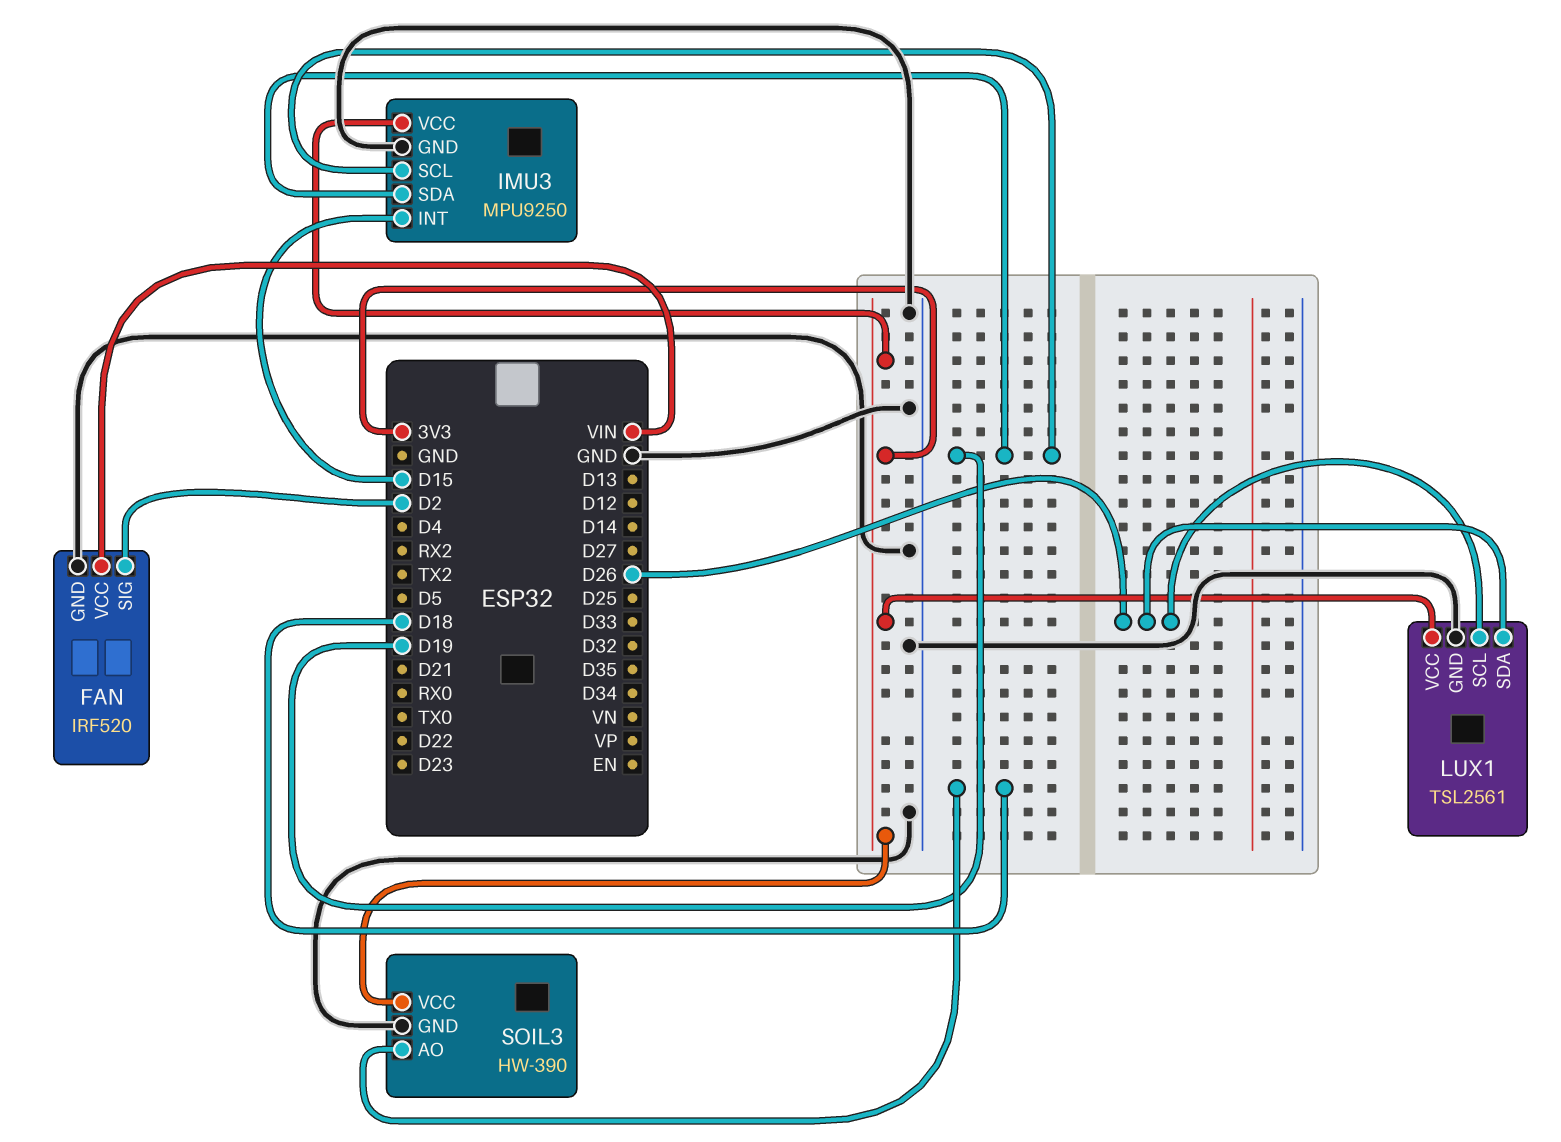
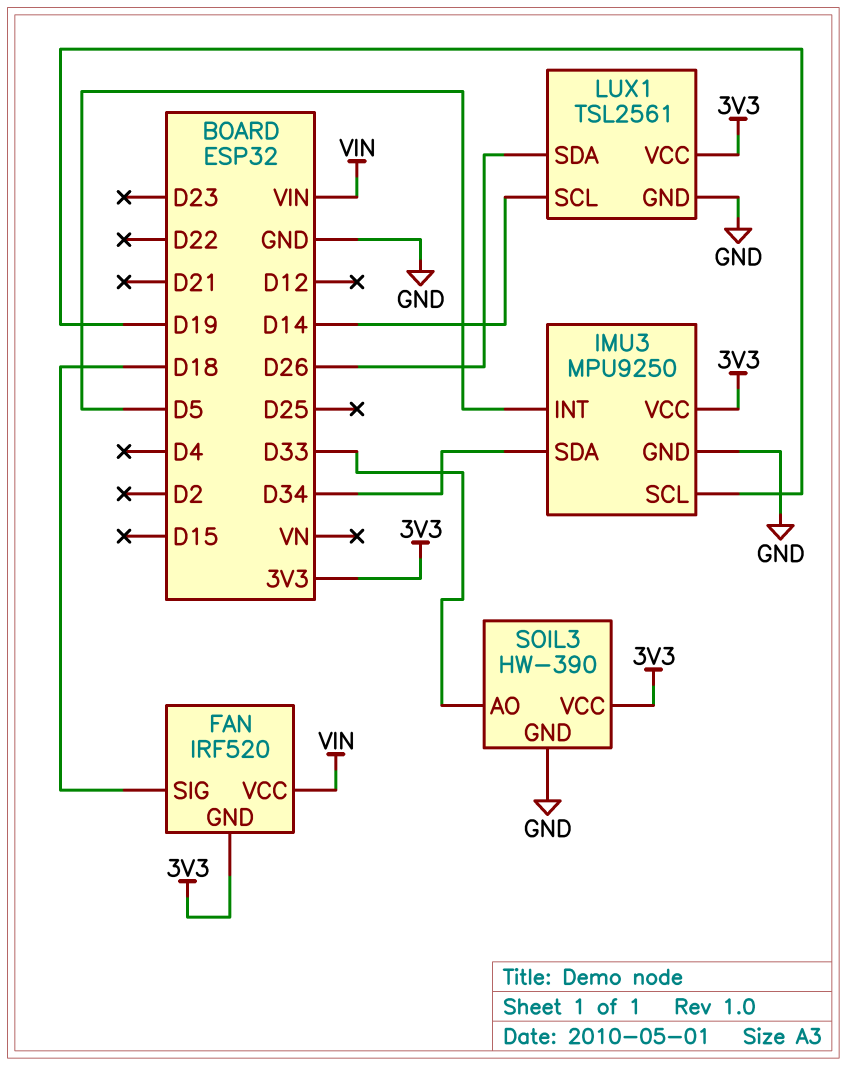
FAN pin GND: GND -> 3V3
FAN pin SIG: D2 -> D18
IMU3 pin INT: D15 -> D5
IMU3 pin SDA: D19 -> D34
LUX1 pin SCL: D26 -> D14
SOIL3 pin AO: D18 -> D33

